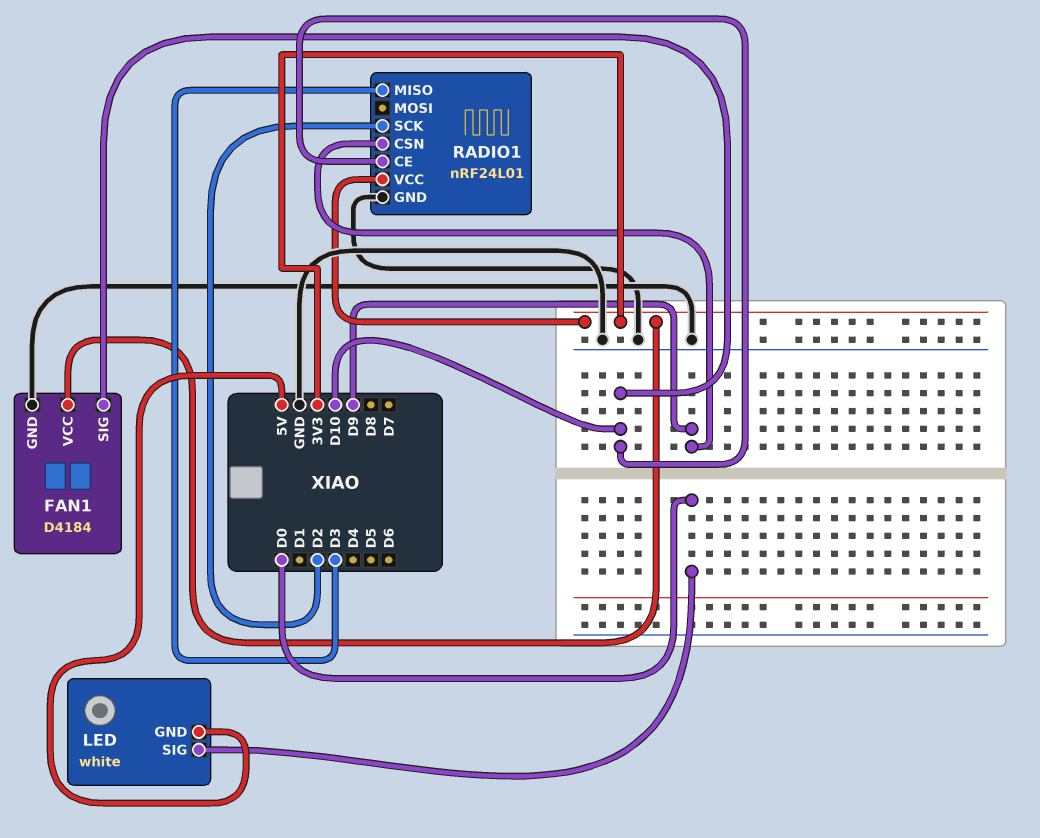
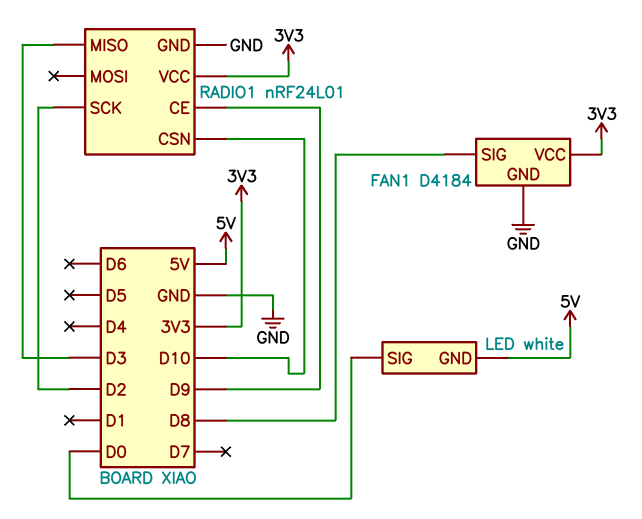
FAN1 pin SIG: D10 -> D8
RADIO1 pin CE: D10 -> D9
RADIO1 pin CSN: D9 -> D10

